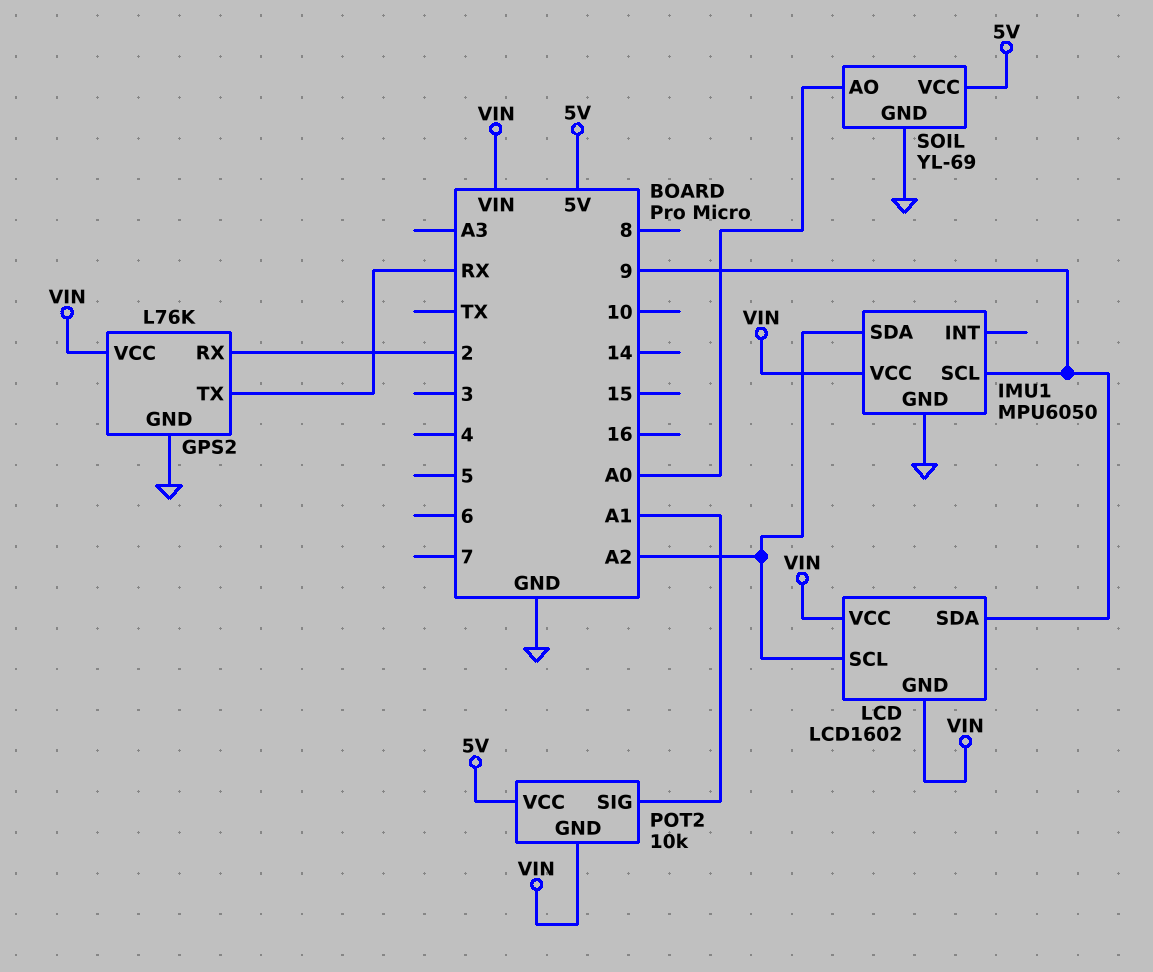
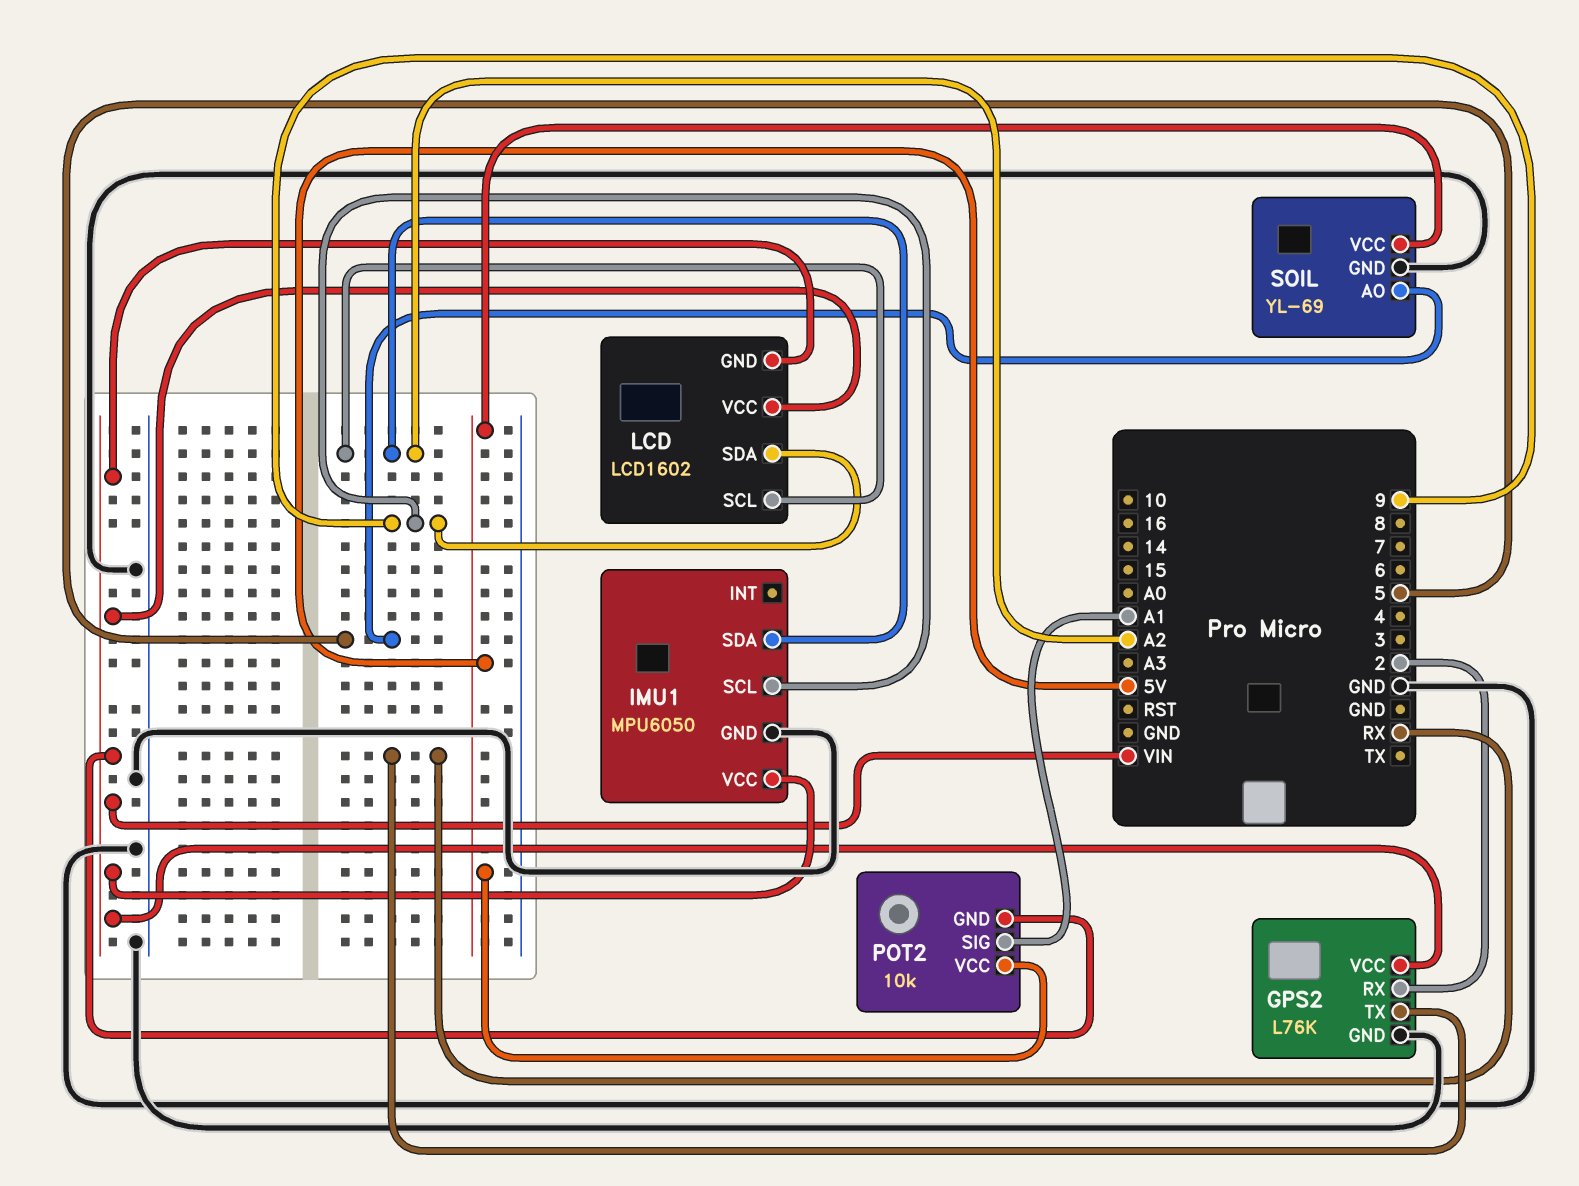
SOIL pin AO: A0 -> 5

